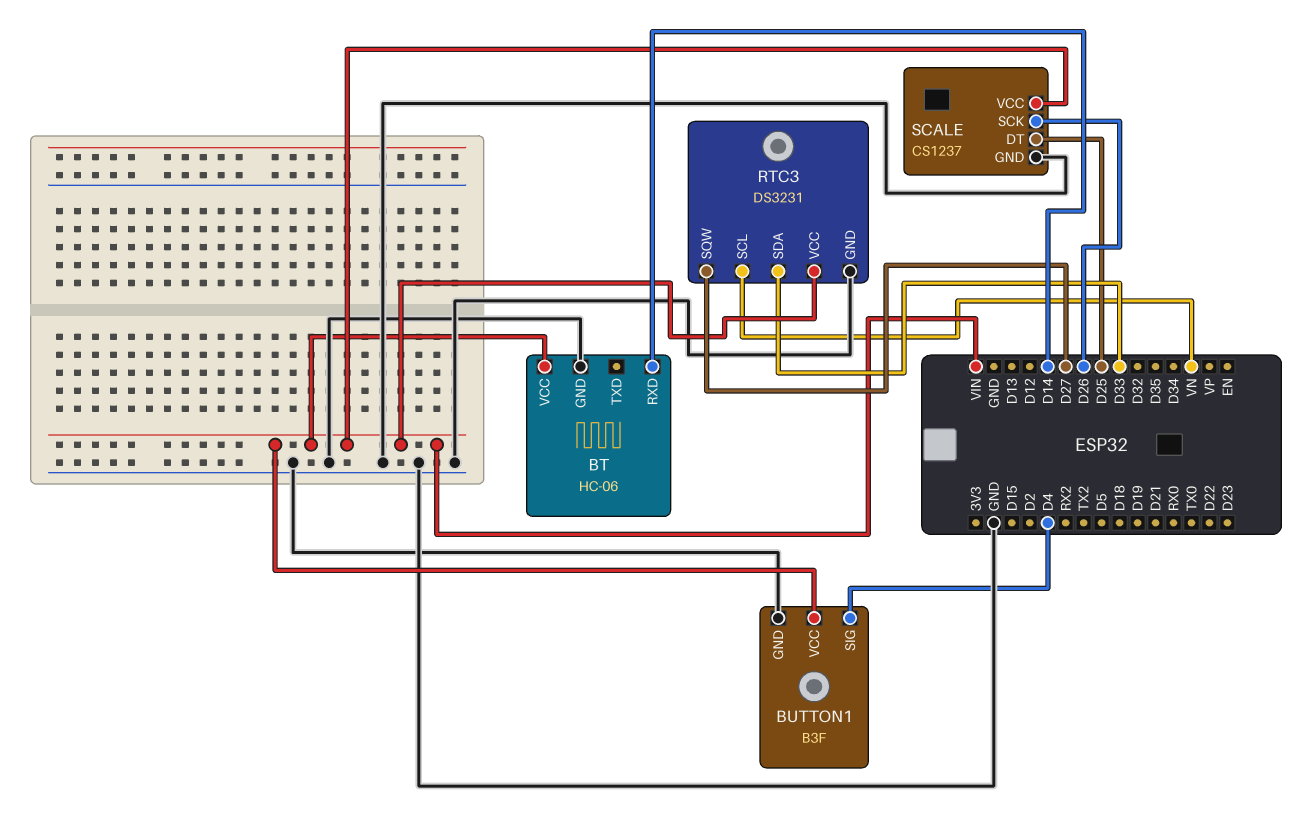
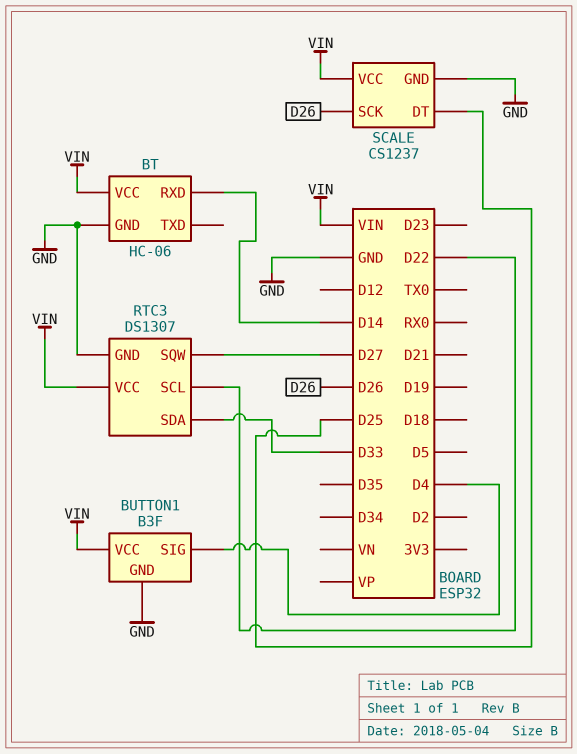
RTC3: DS3231 -> DS1307
RTC3 pin SCL: VN -> D22

